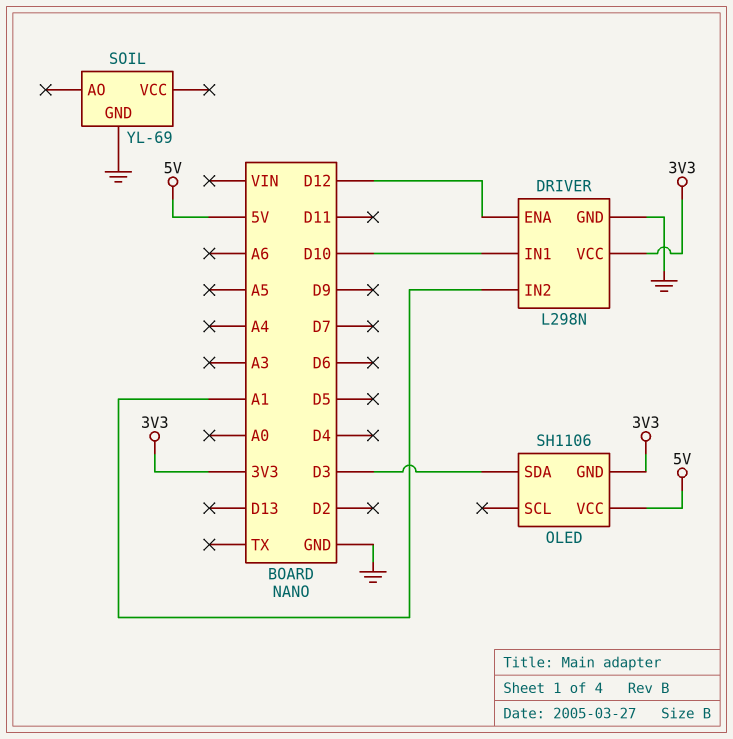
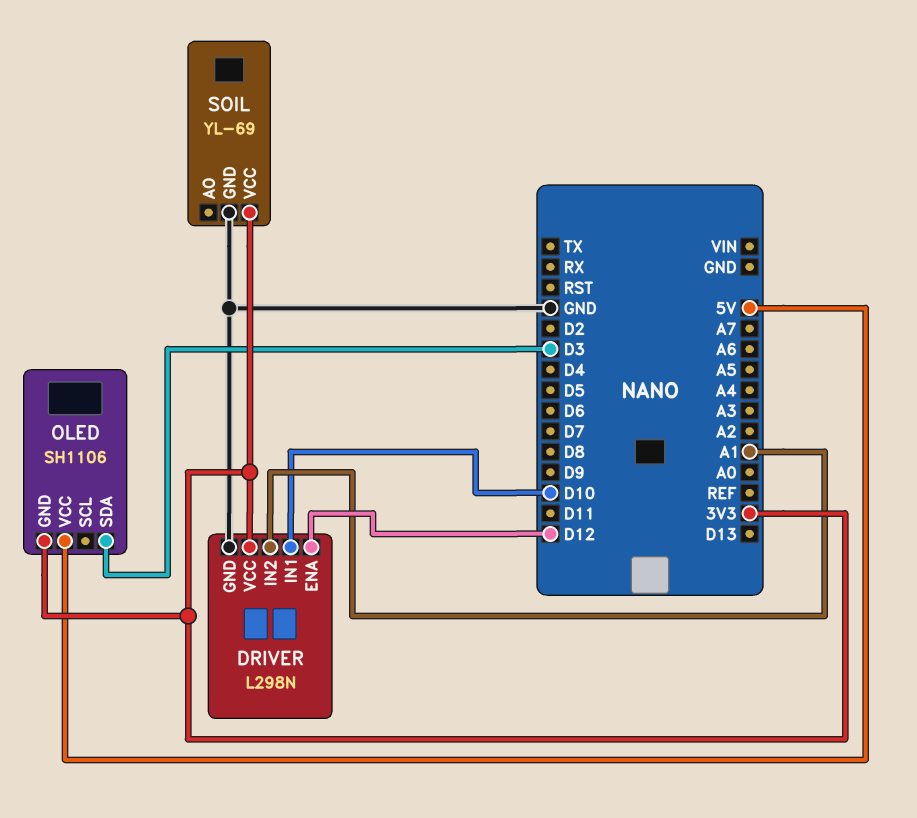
SOIL pin VCC: none -> 3V3

